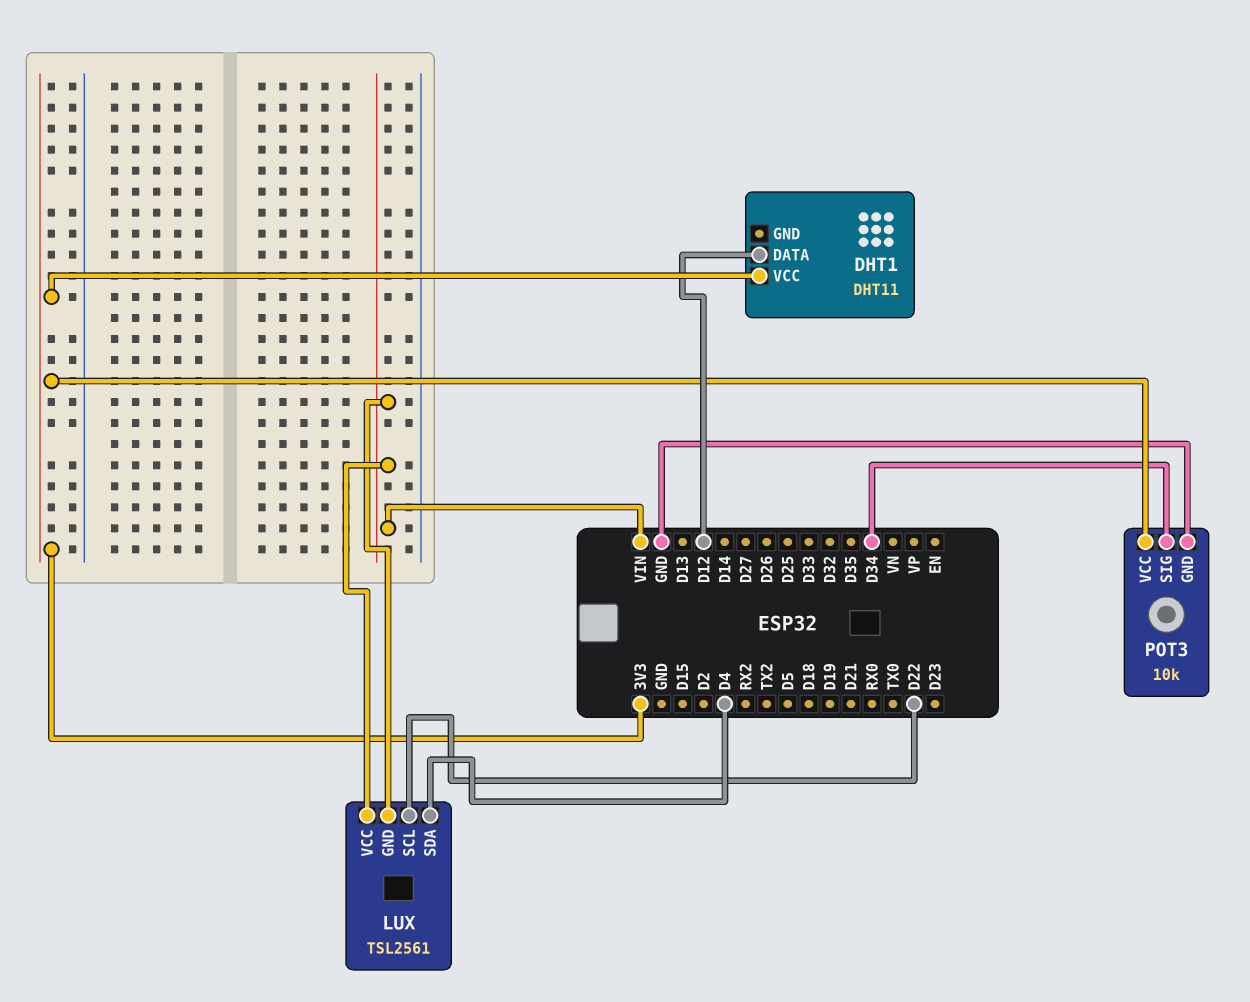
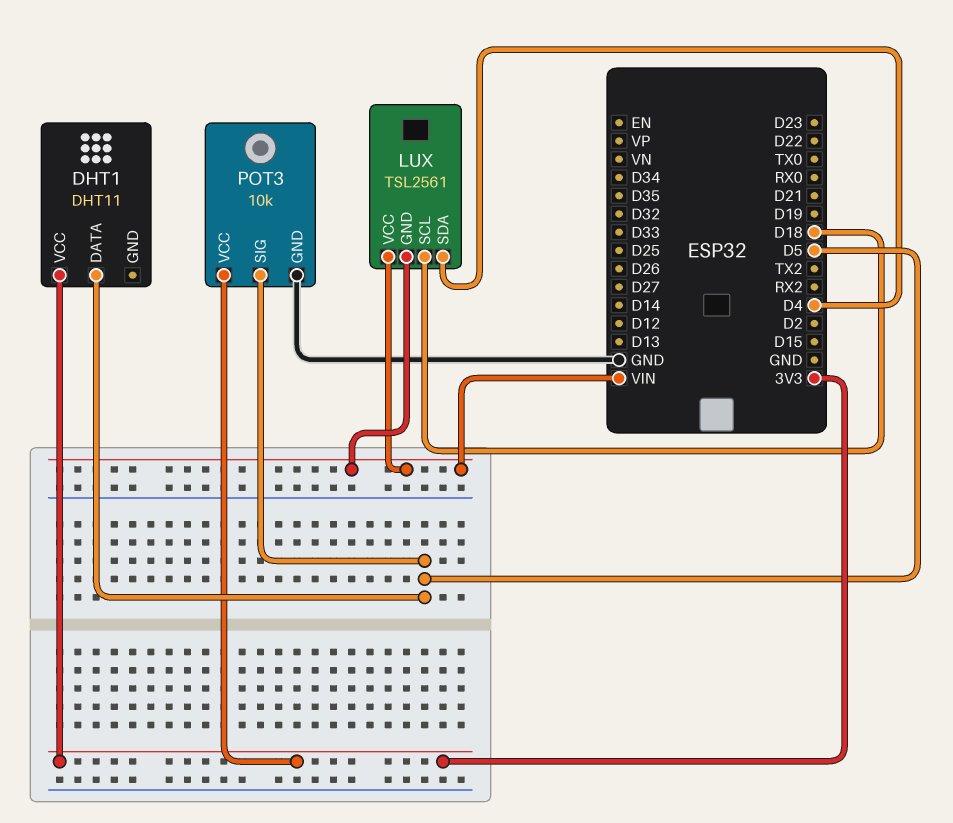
DHT1 pin DATA: D12 -> D5
LUX pin SCL: D22 -> D18
POT3 pin SIG: D34 -> D5

